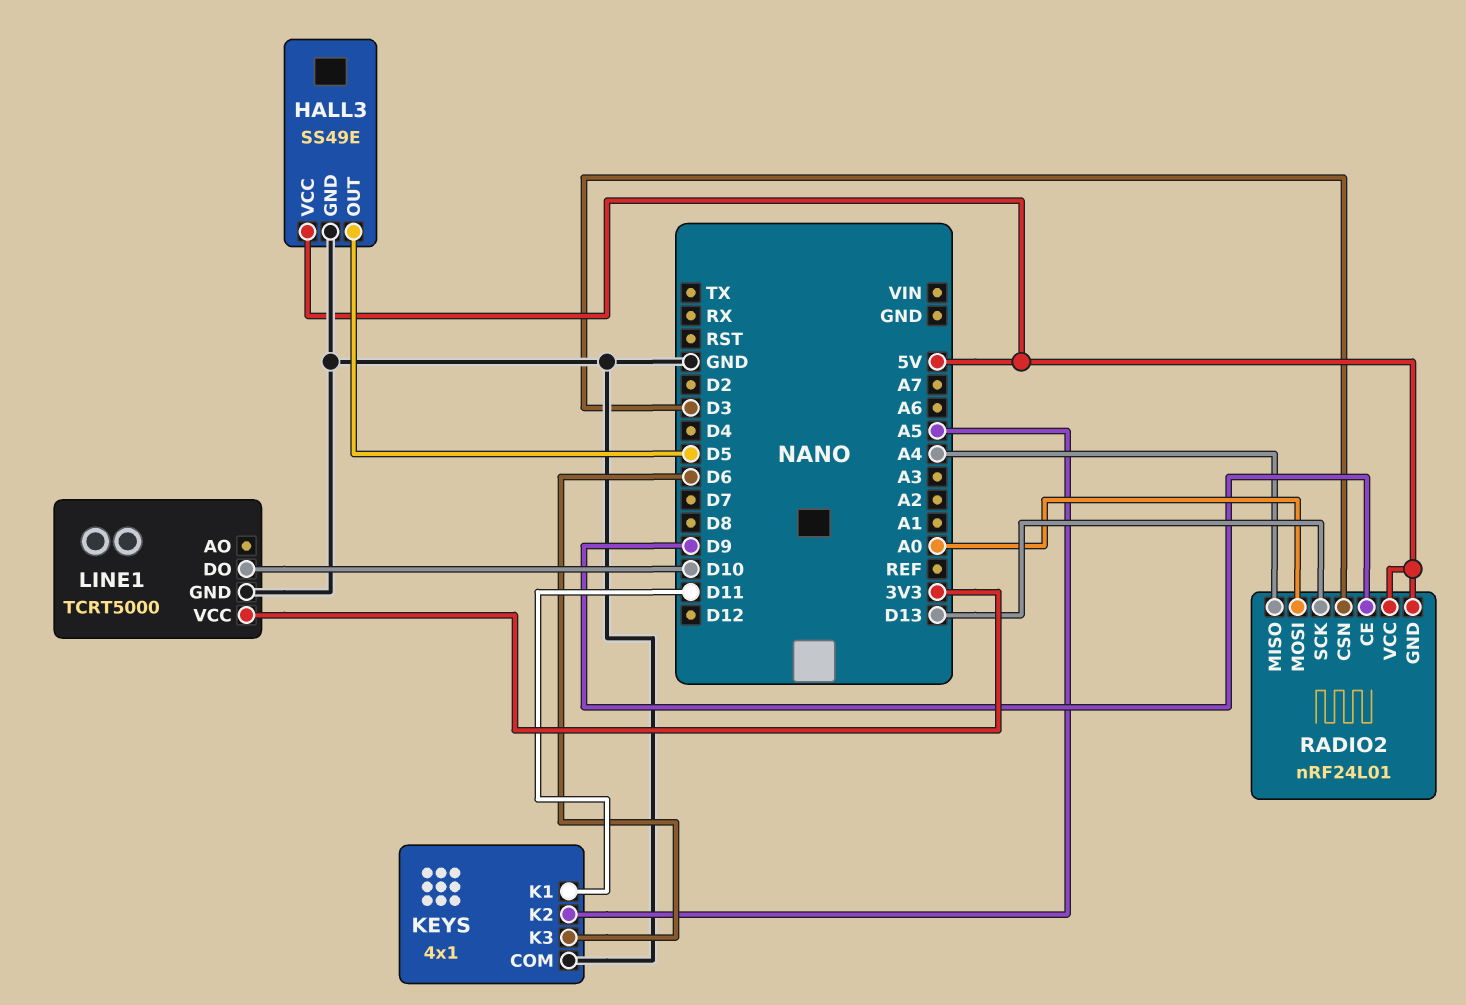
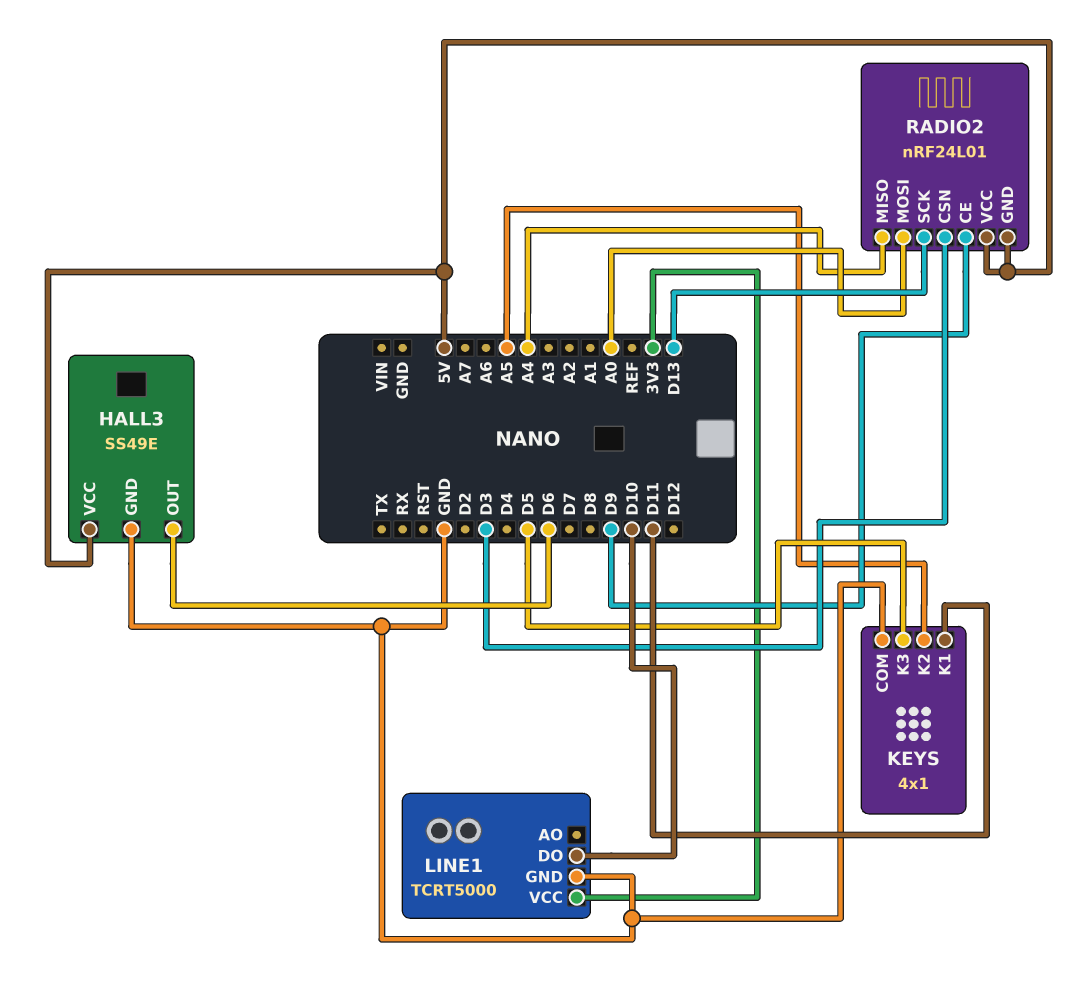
HALL3 pin OUT: D5 -> D6
KEYS pin K3: D6 -> D5

